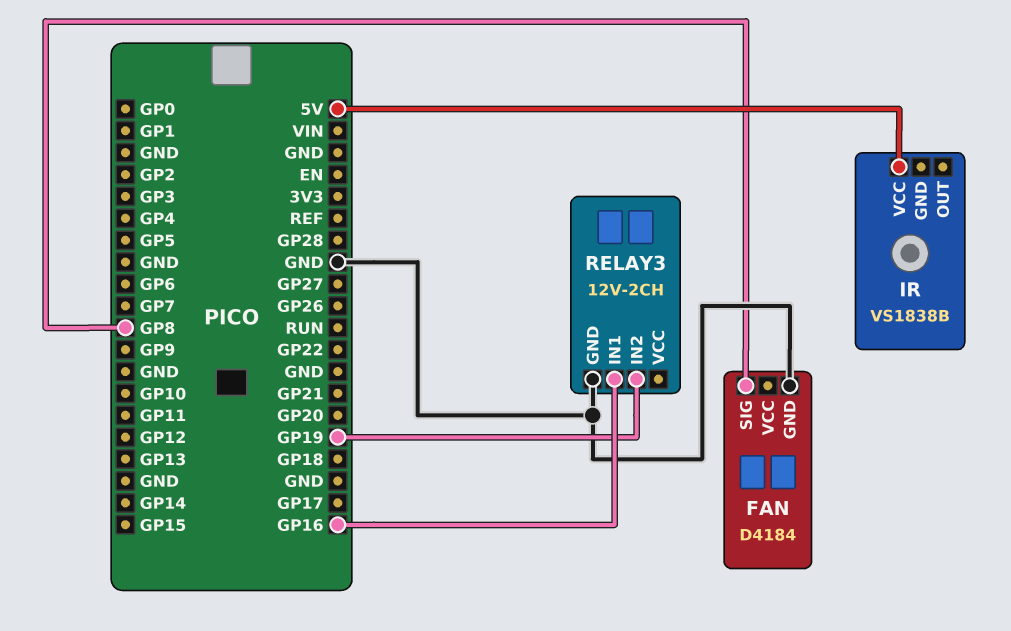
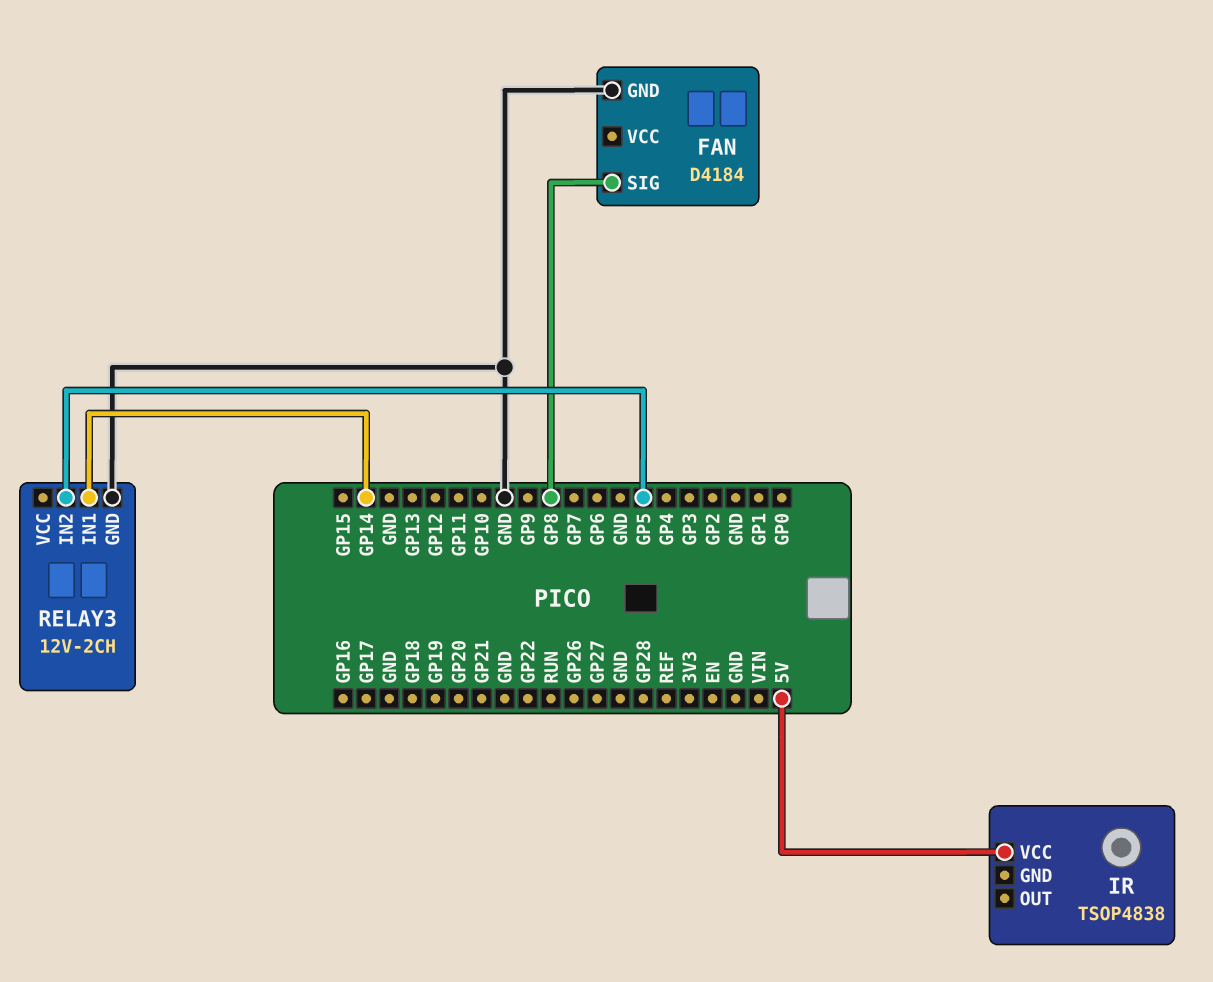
IR: VS1838B -> TSOP4838
RELAY3 pin IN1: GP16 -> GP14
RELAY3 pin IN2: GP19 -> GP5

